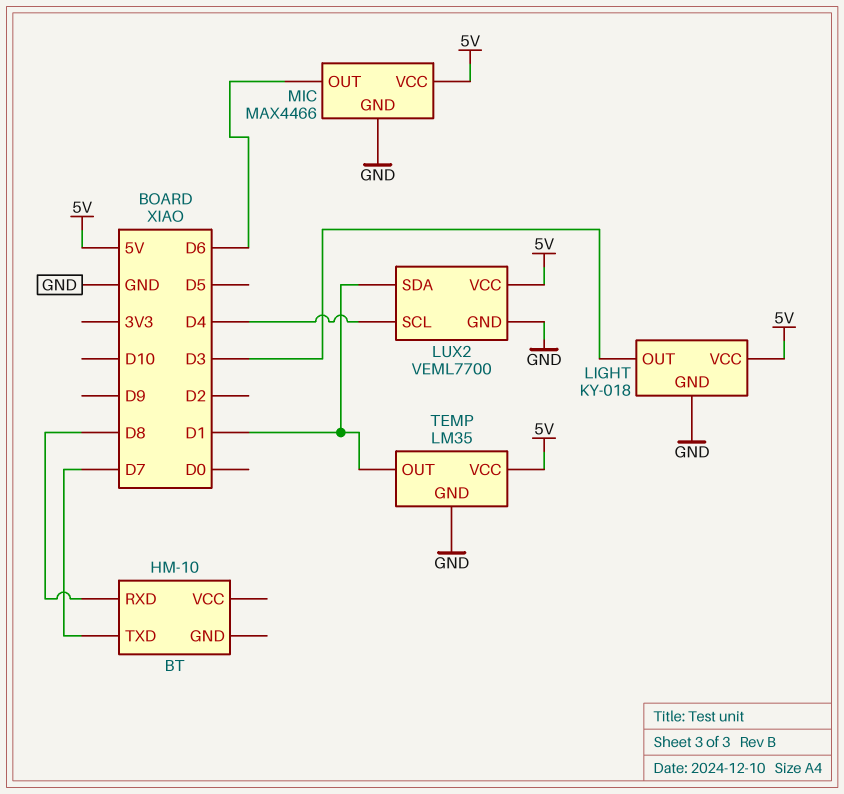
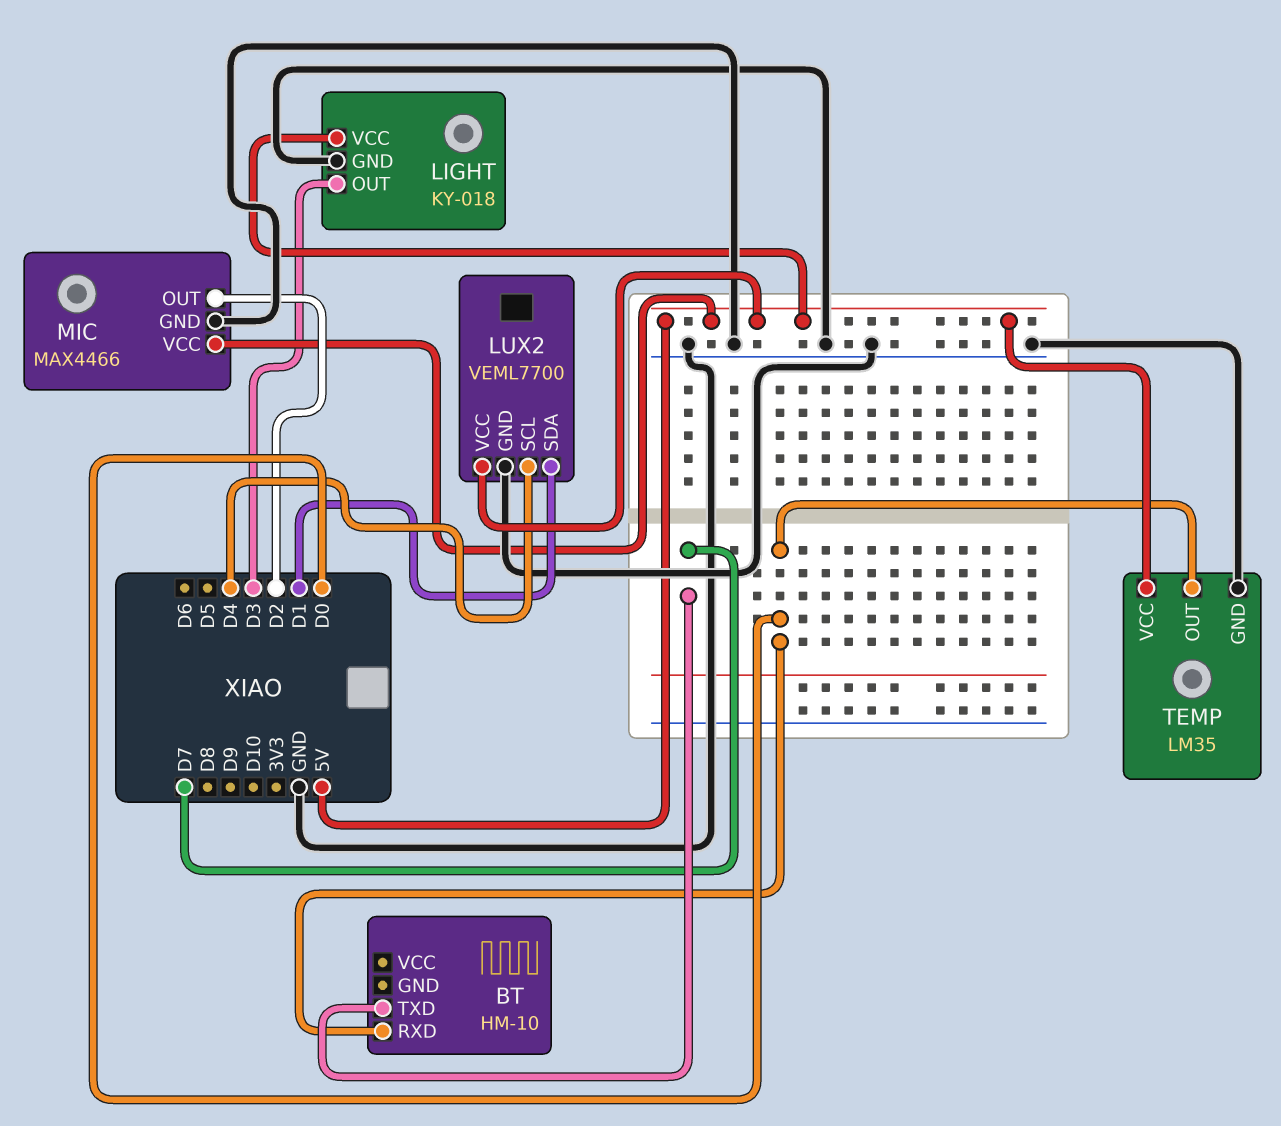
BT pin RXD: D8 -> D0
MIC pin OUT: D6 -> D2
TEMP pin OUT: D1 -> D0

